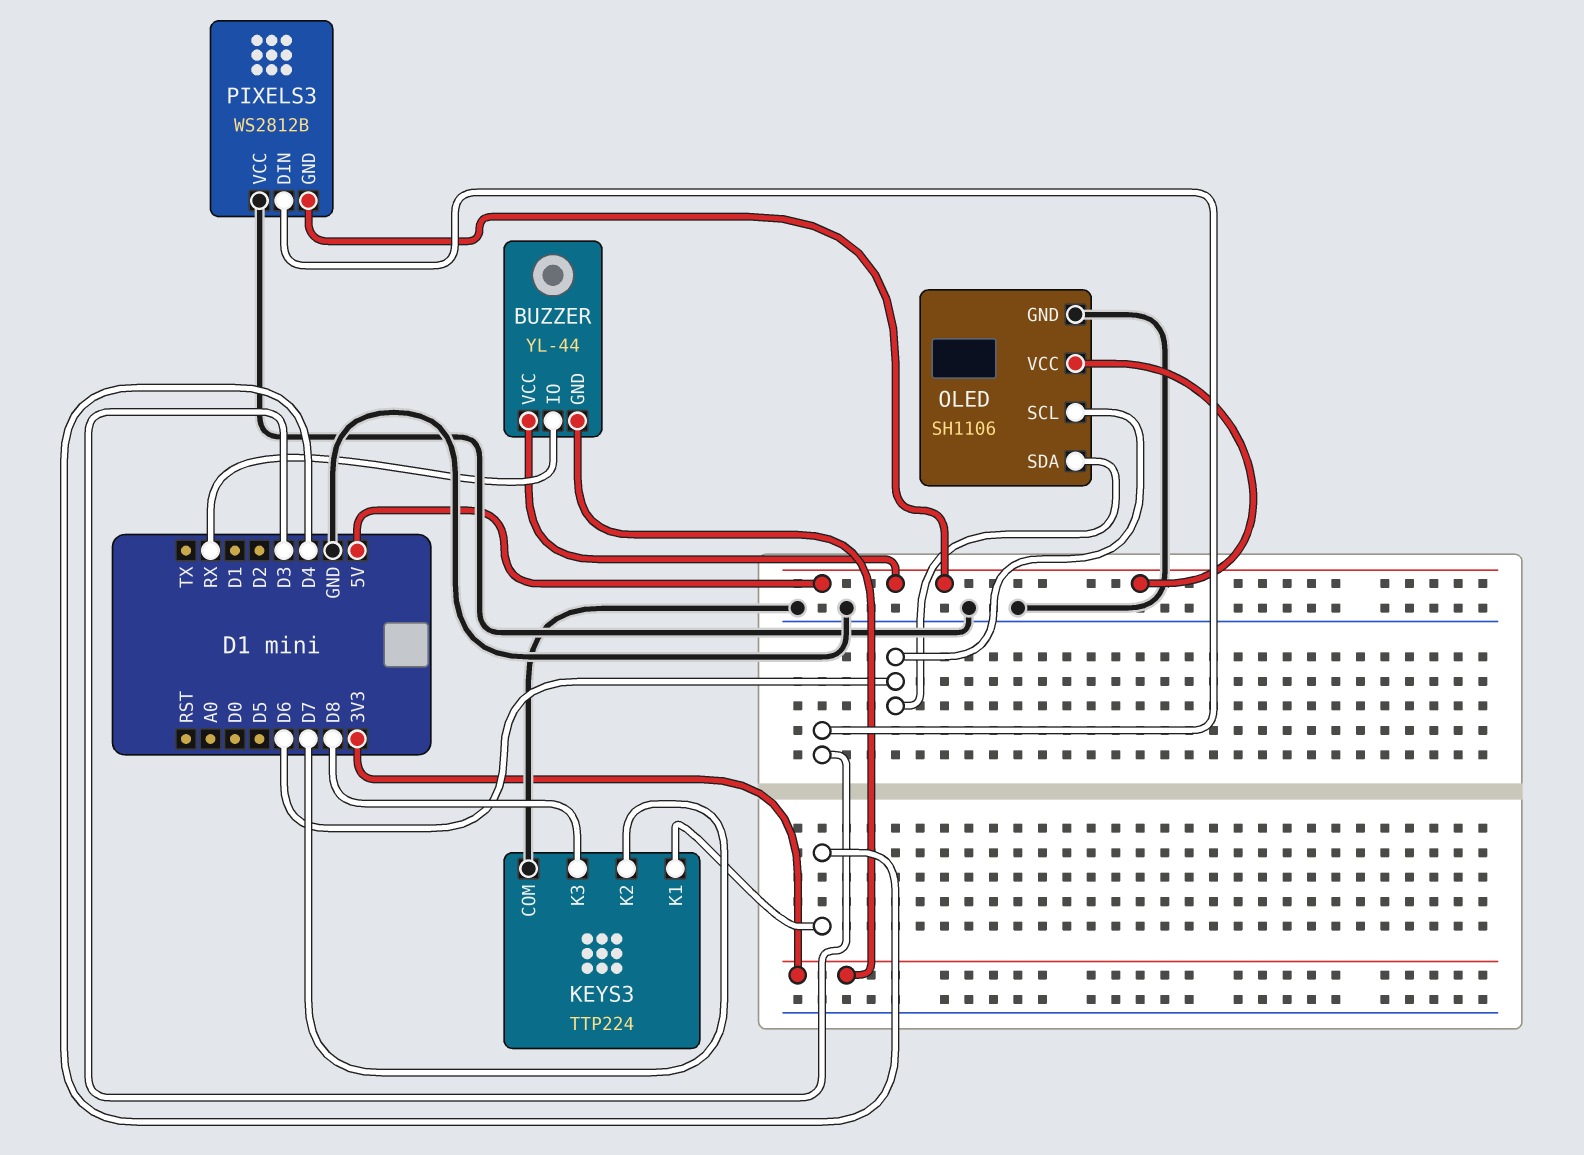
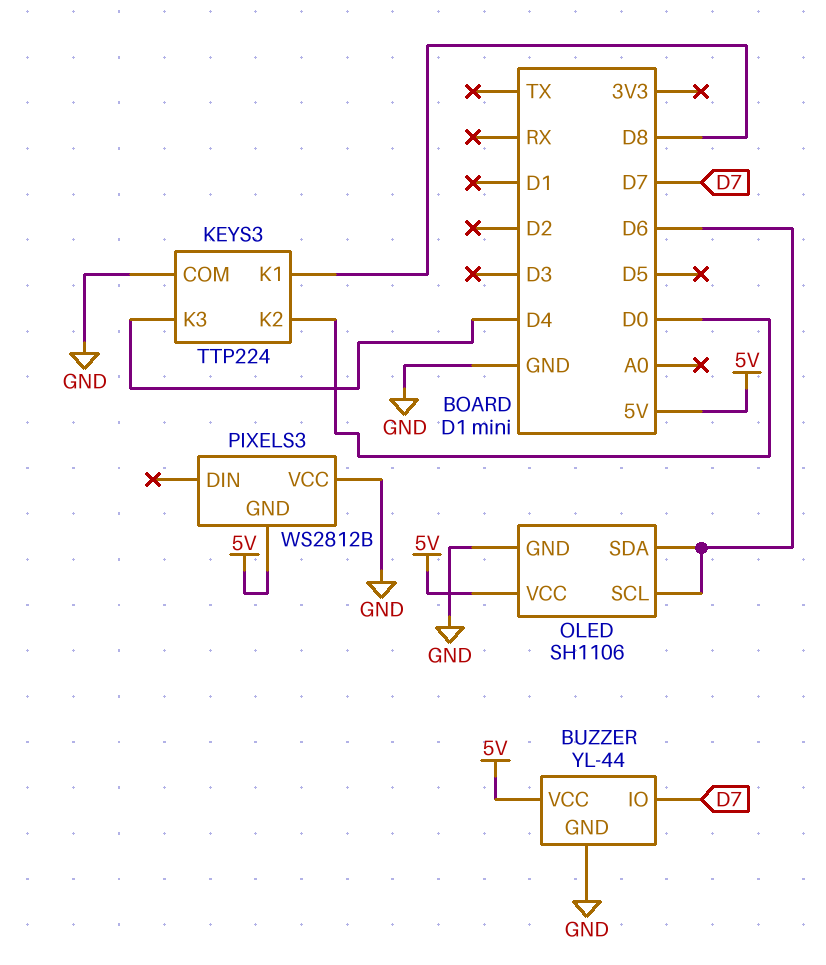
BUZZER pin GND: 3V3 -> GND
BUZZER pin IO: RX -> D7
KEYS3 pin K1: D4 -> D8
KEYS3 pin K2: D7 -> D0
KEYS3 pin K3: D8 -> D4
PIXELS3 pin DIN: D3 -> none

